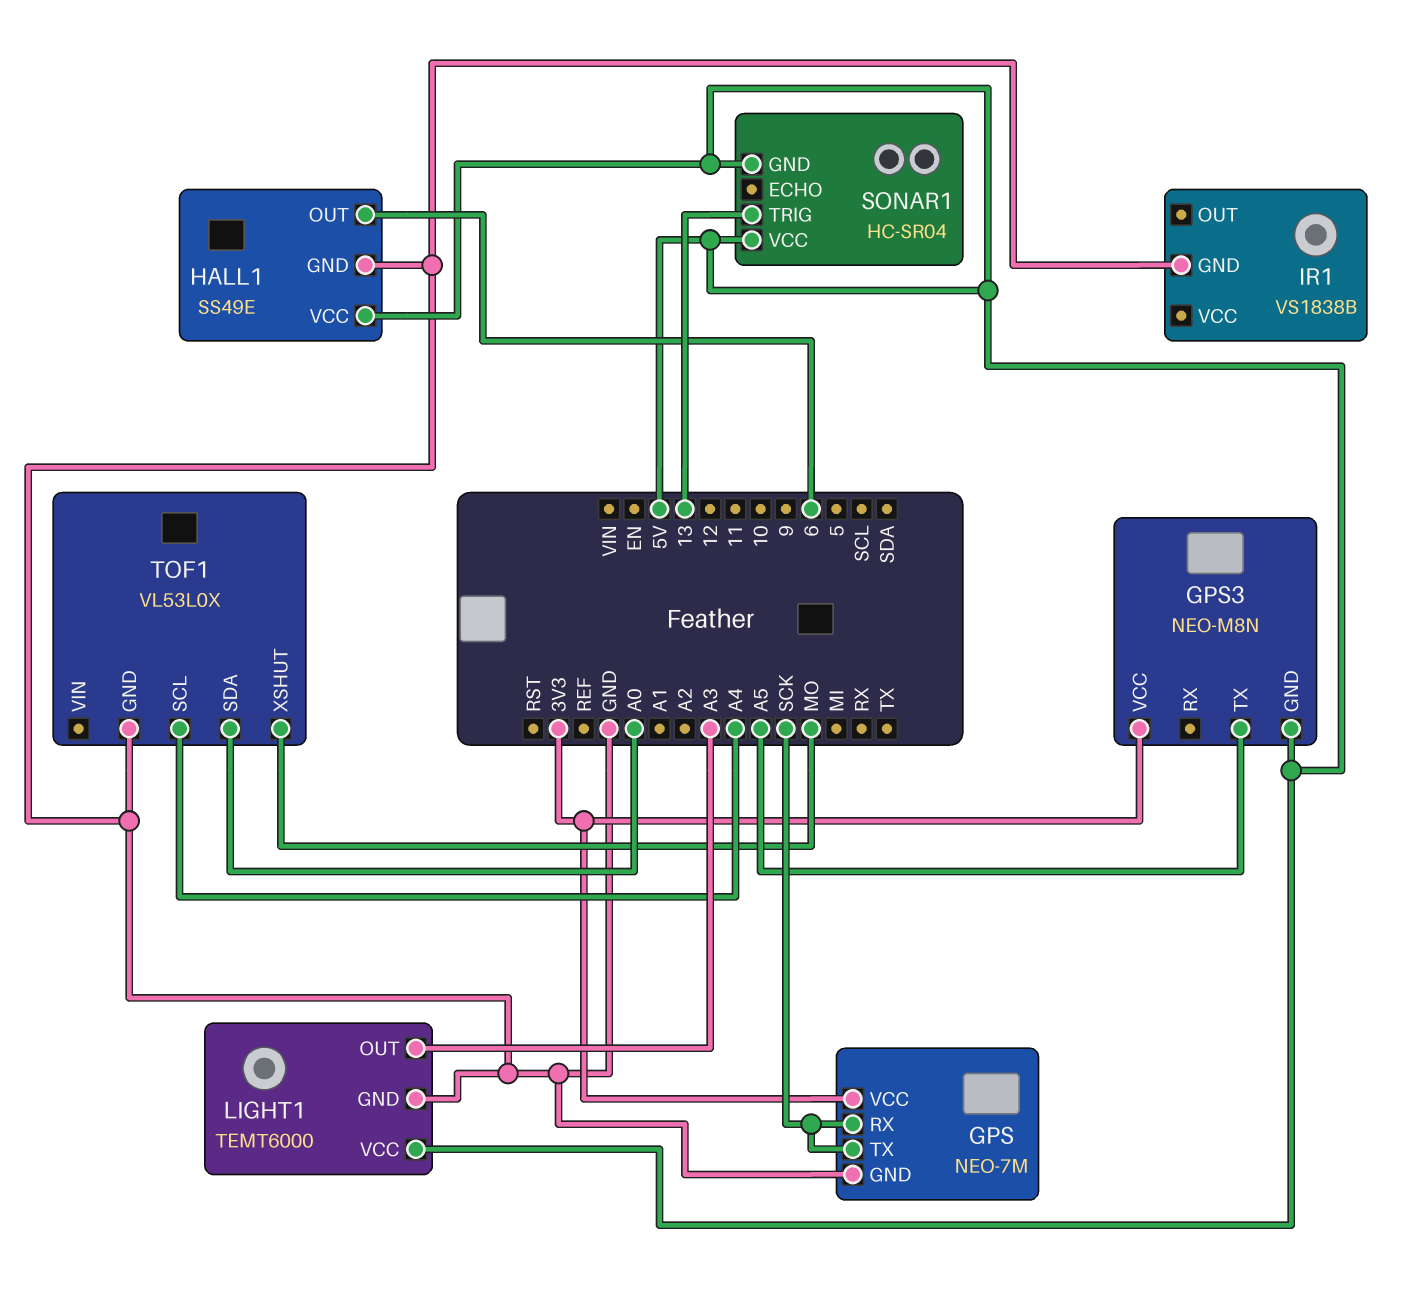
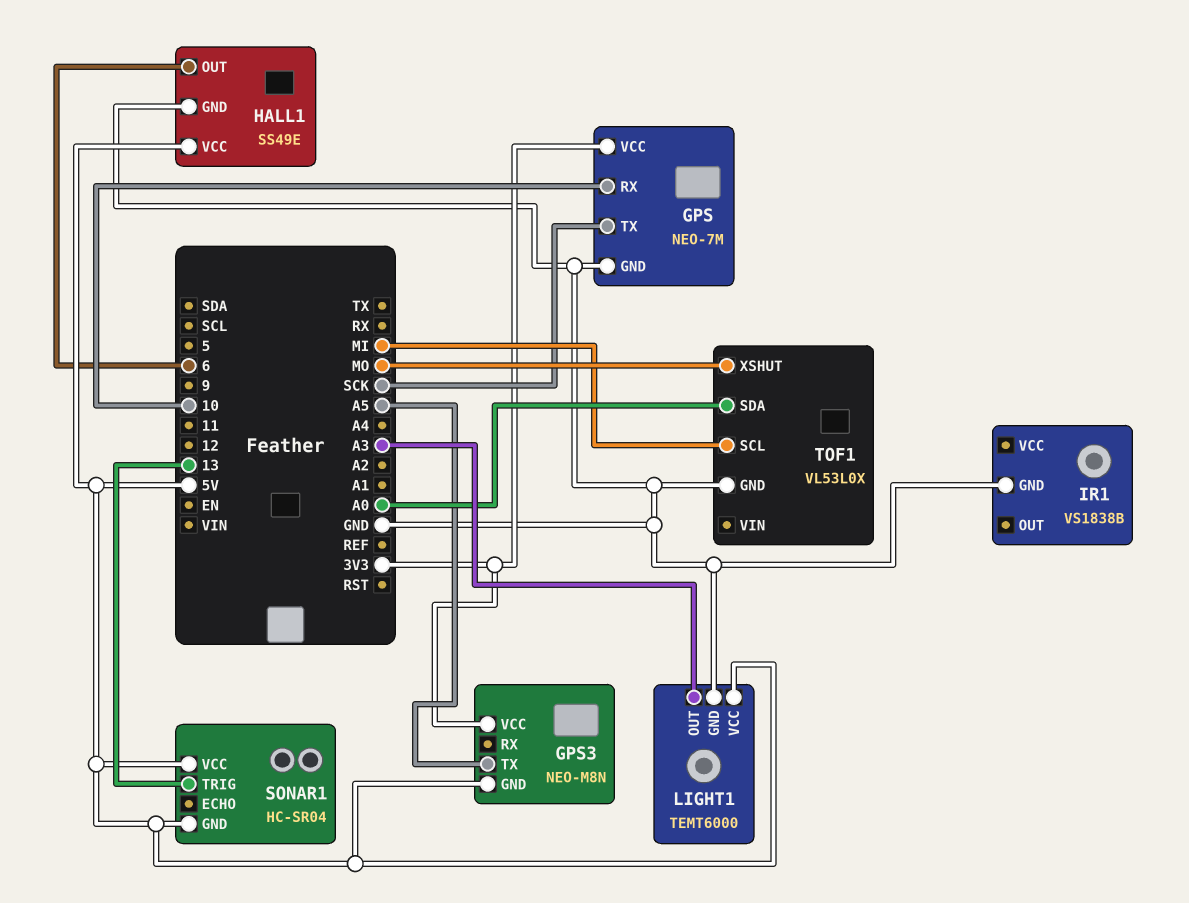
GPS pin RX: SCK -> 10
TOF1 pin SCL: A4 -> MI

